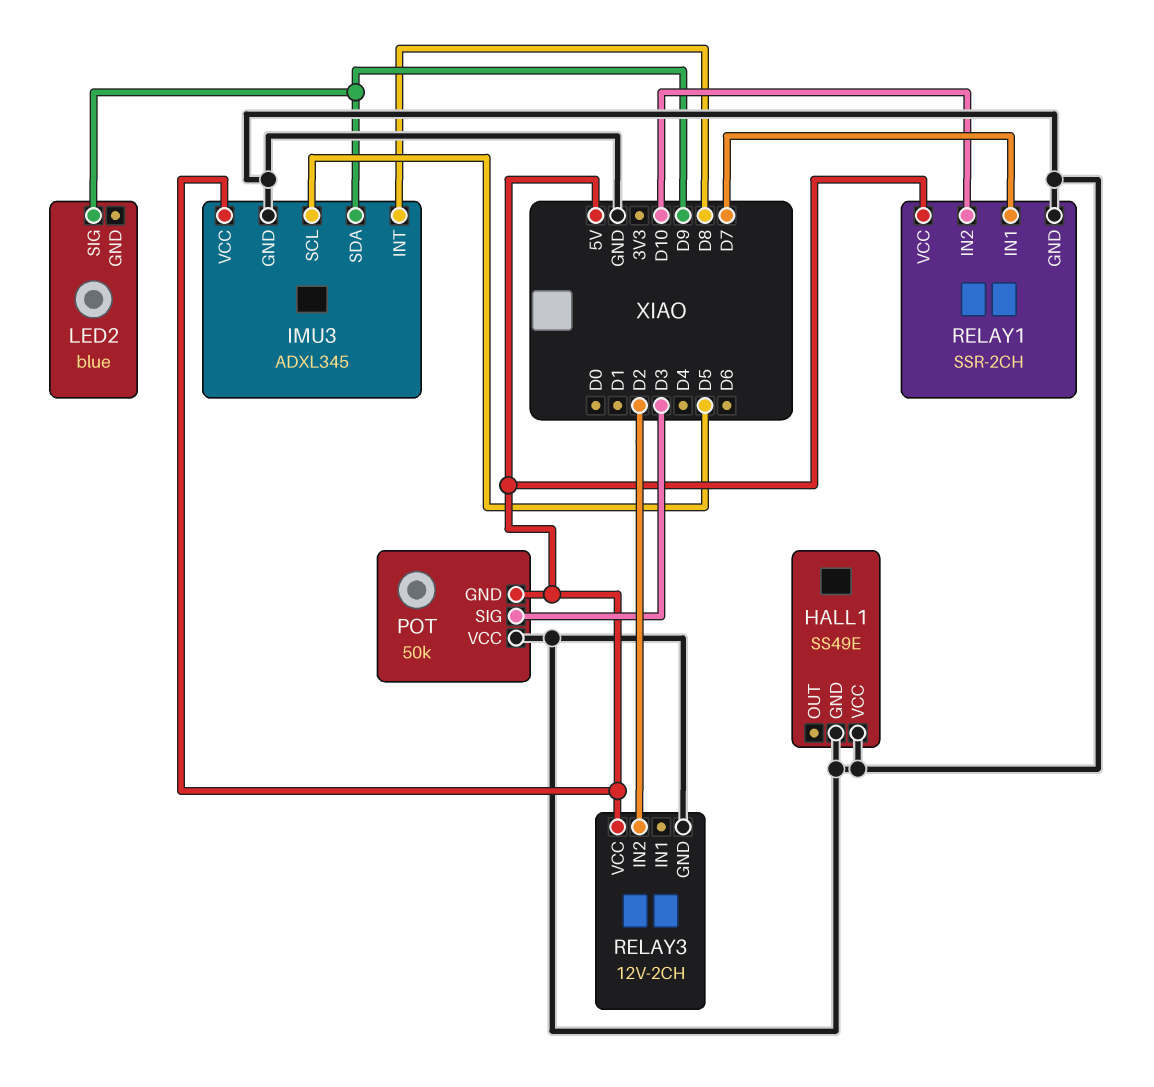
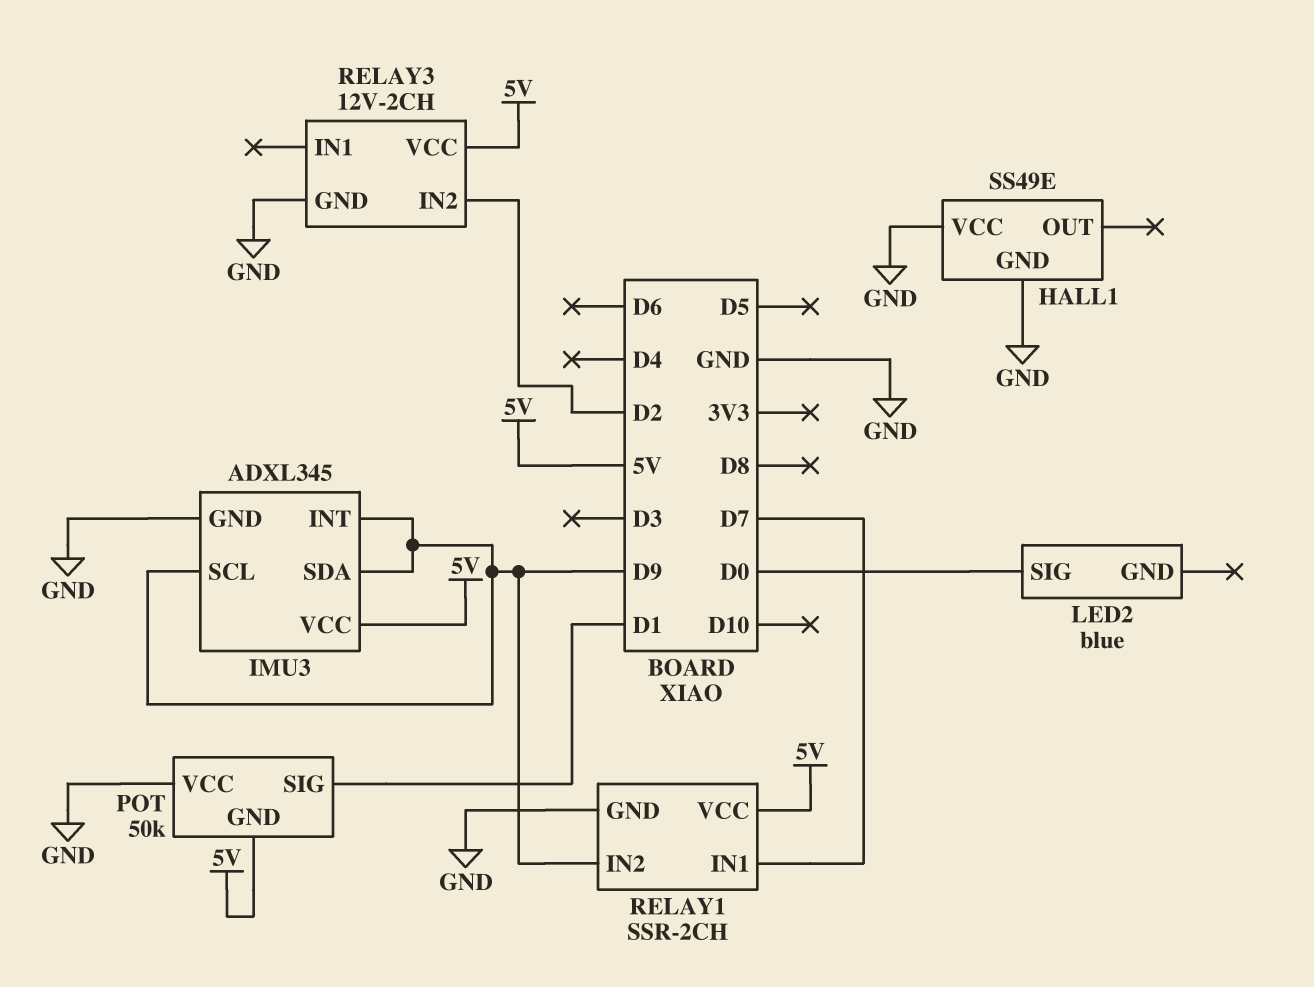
IMU3 pin INT: D8 -> D9
IMU3 pin SCL: D5 -> D9
LED2 pin SIG: D9 -> D0
POT pin SIG: D3 -> D1
RELAY1 pin IN2: D10 -> D9

